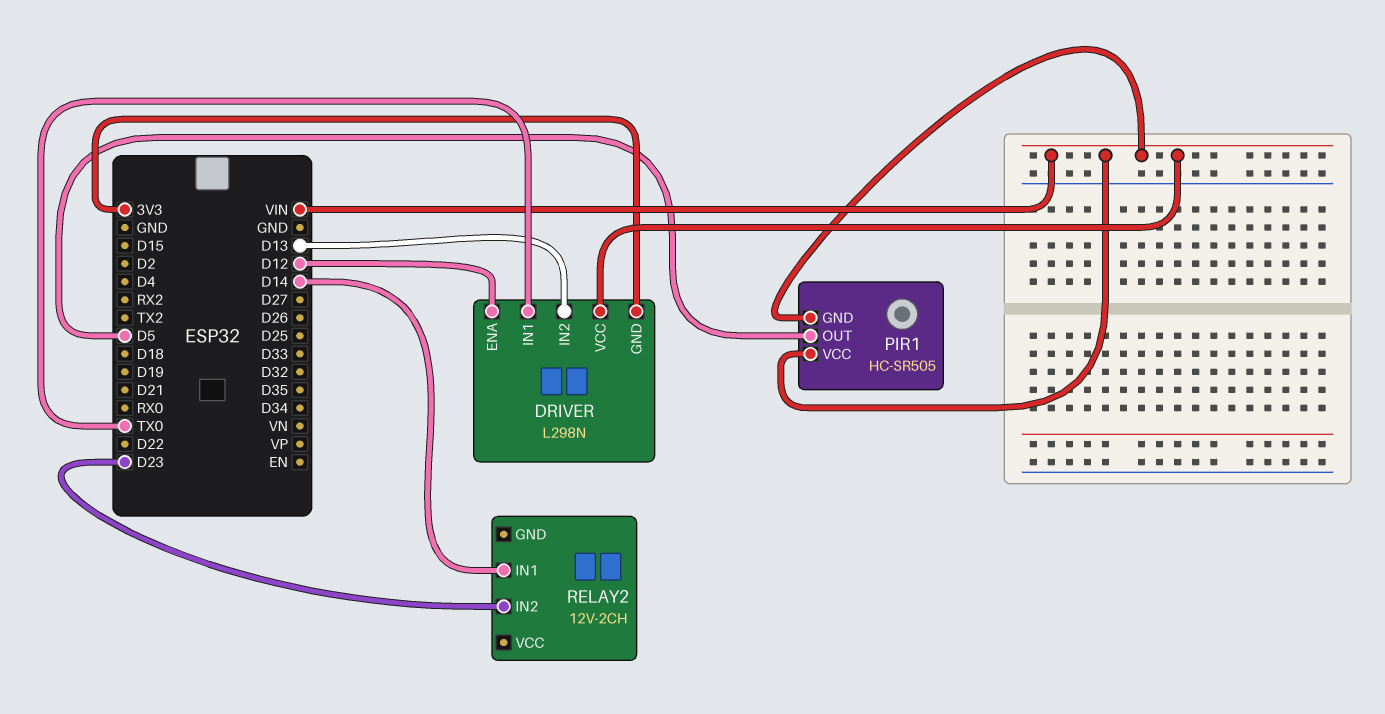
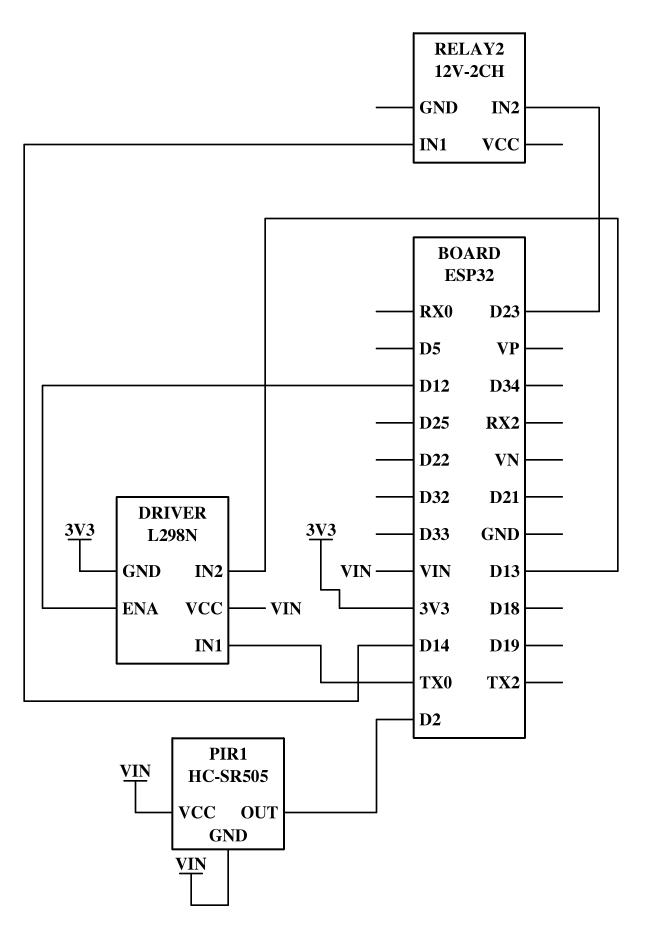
PIR1 pin OUT: D5 -> D2

